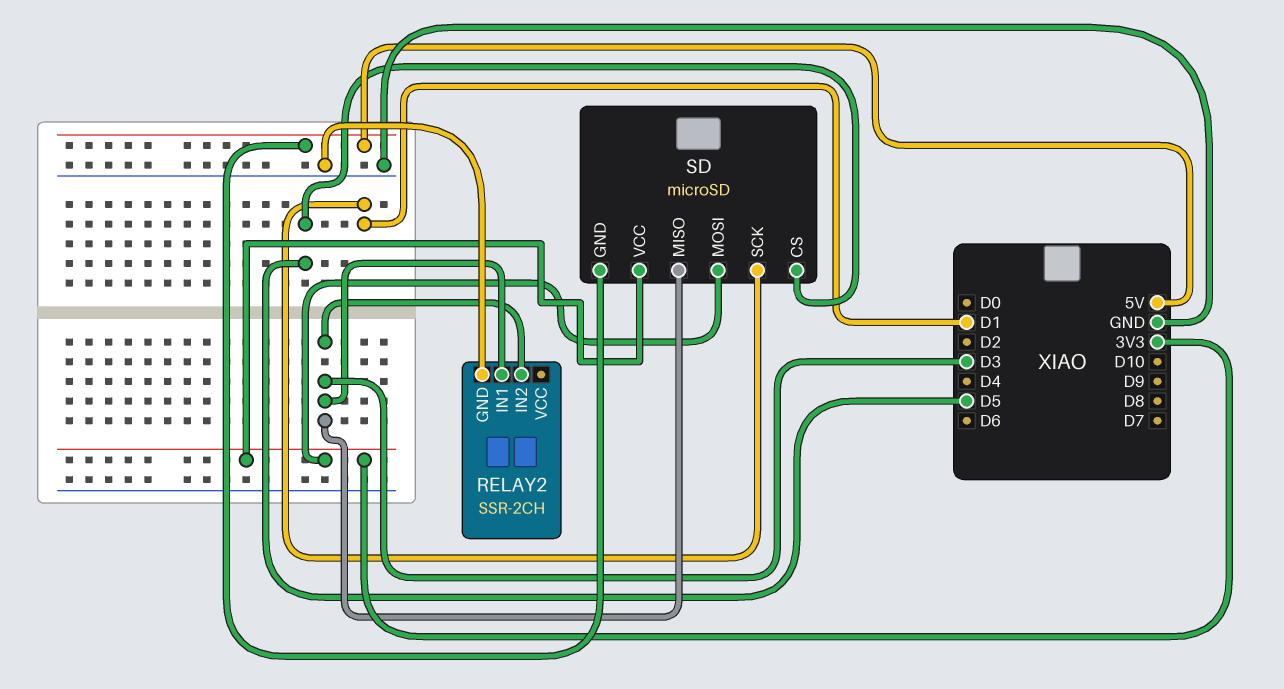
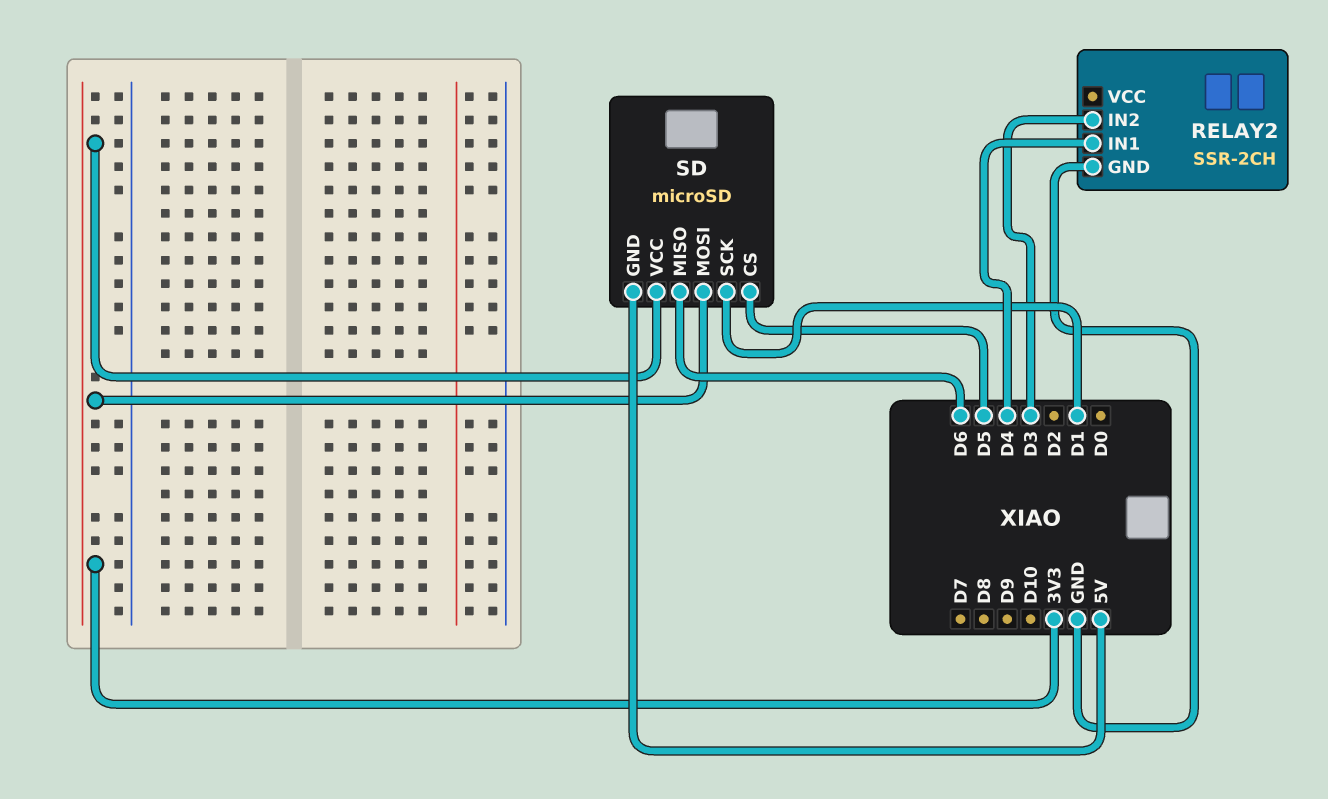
RELAY2 pin IN1: D3 -> D4
SD pin MISO: D3 -> D6

